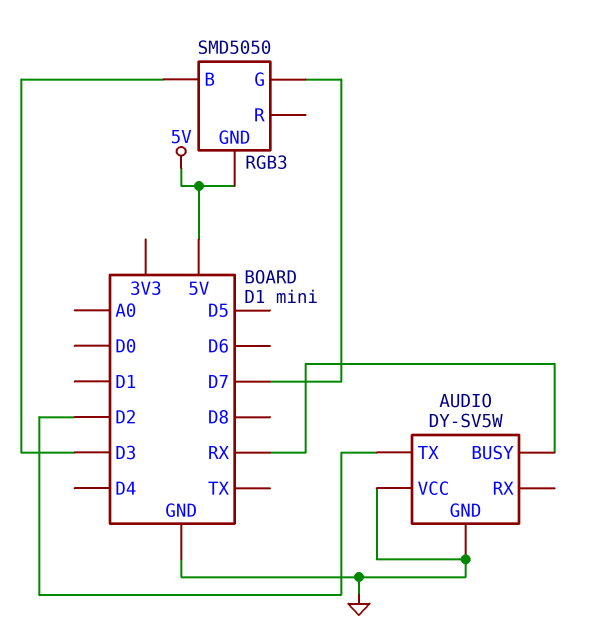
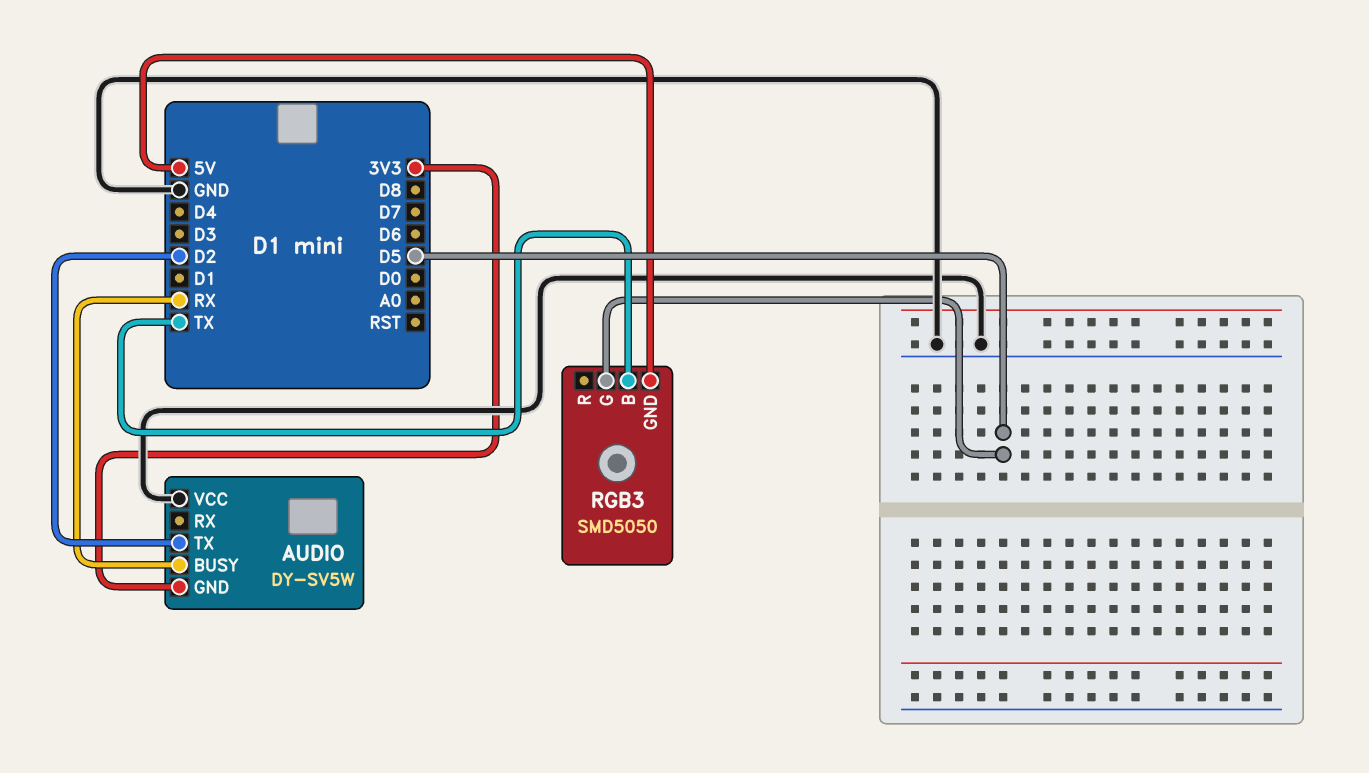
AUDIO pin GND: GND -> 3V3
RGB3 pin B: D3 -> TX
RGB3 pin G: D7 -> D5

